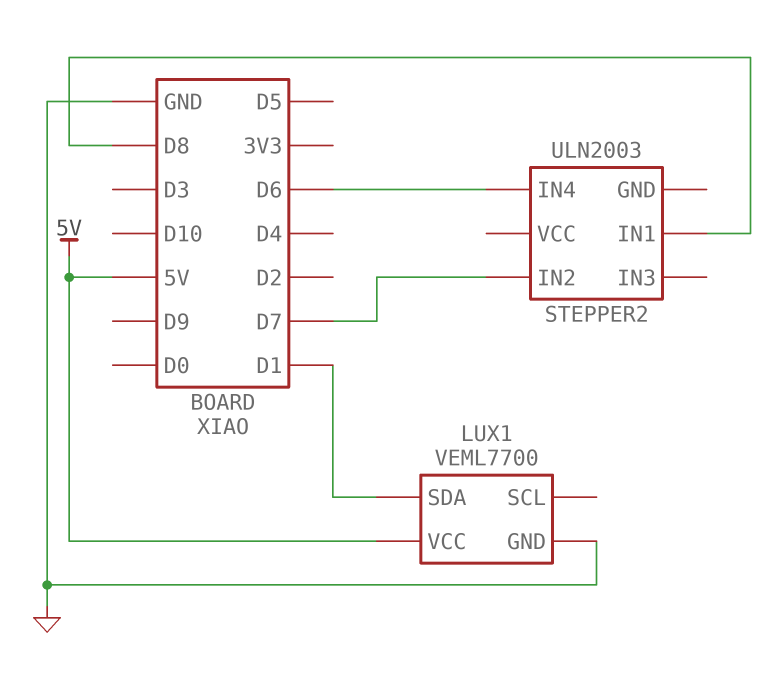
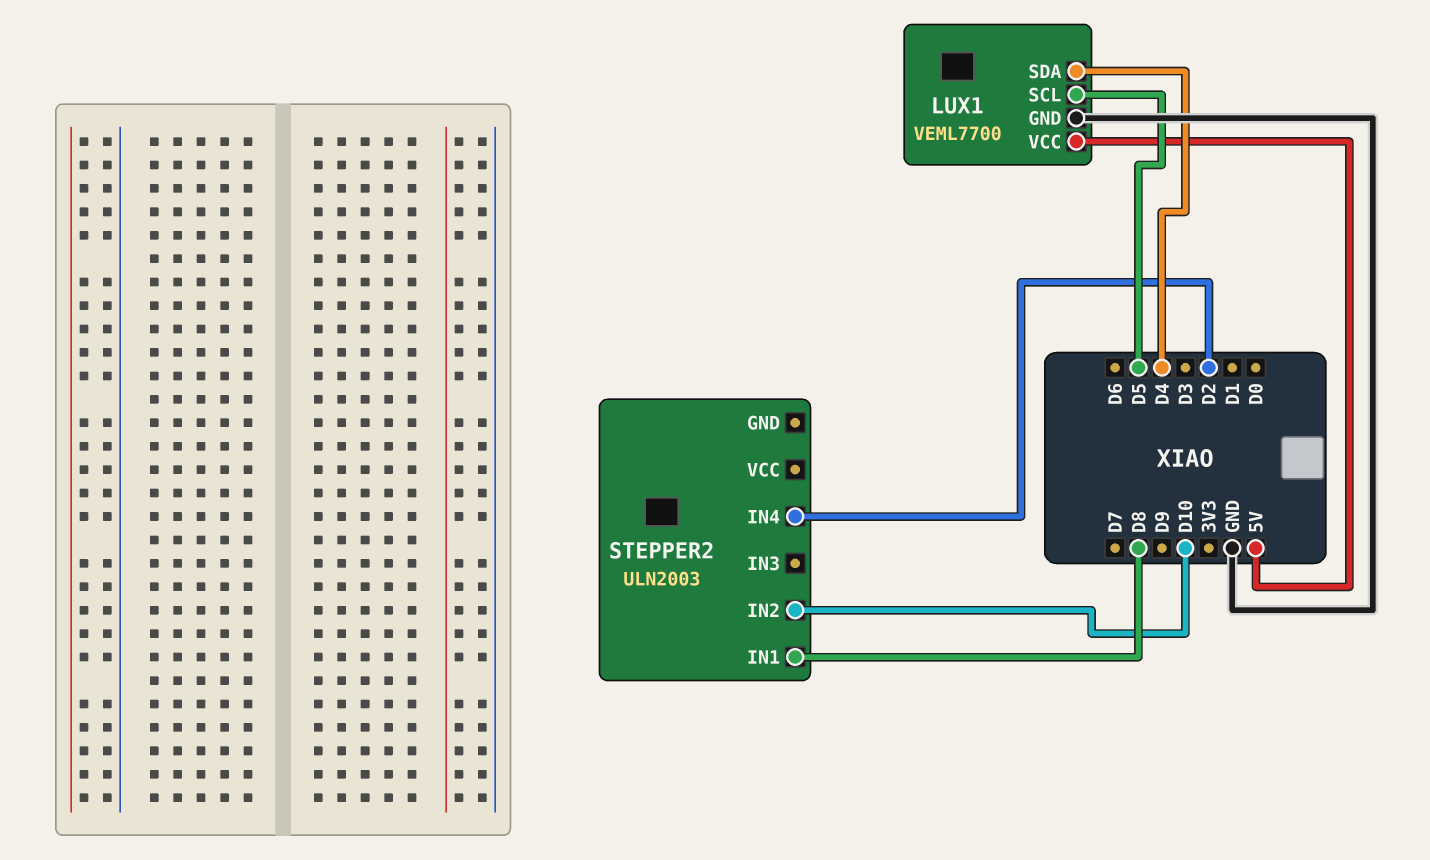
LUX1 pin SCL: none -> D5
LUX1 pin SDA: D1 -> D4
STEPPER2 pin IN2: D7 -> D10
STEPPER2 pin IN4: D6 -> D2

